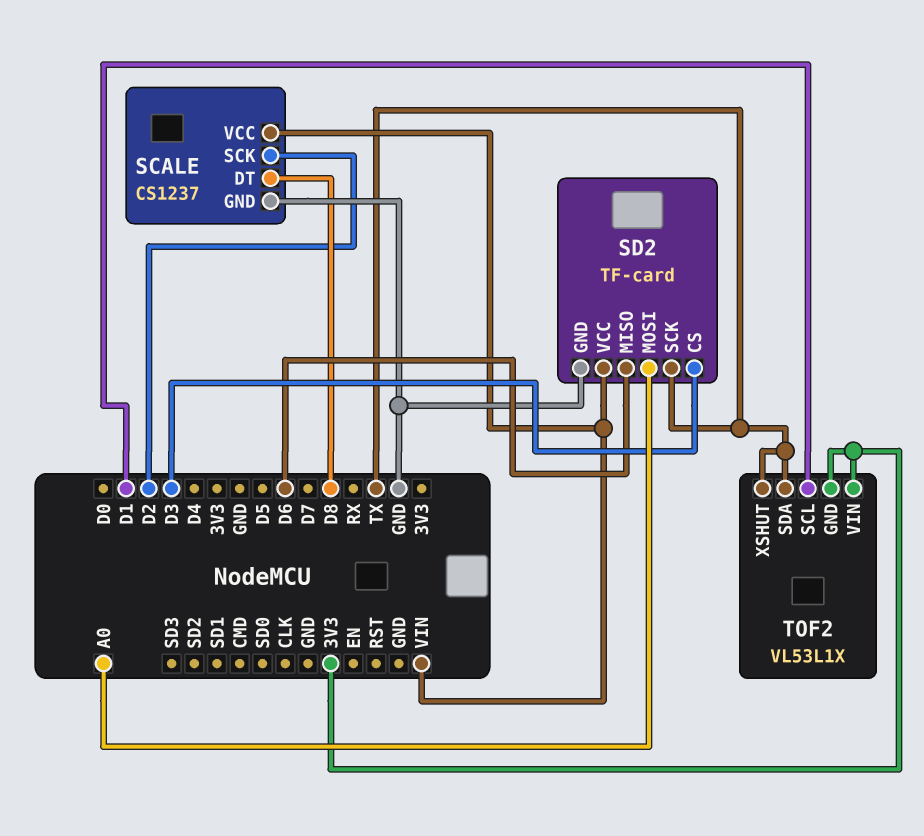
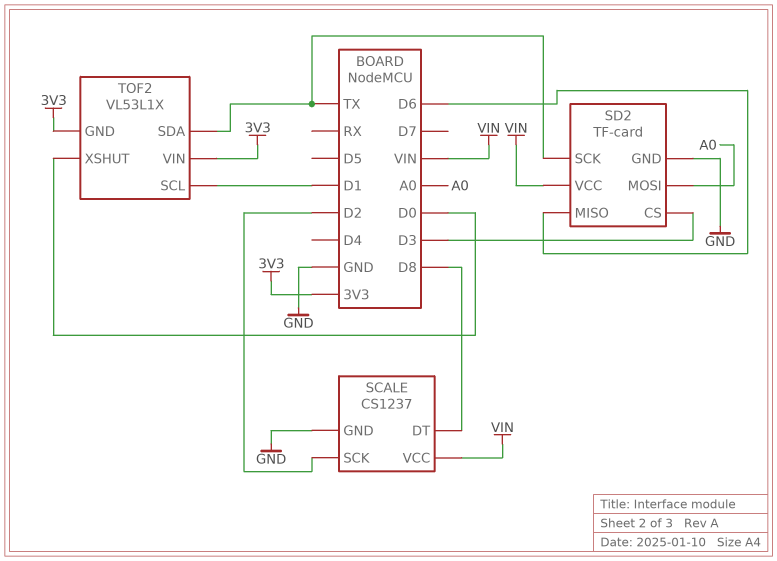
TOF2 pin XSHUT: TX -> D0

